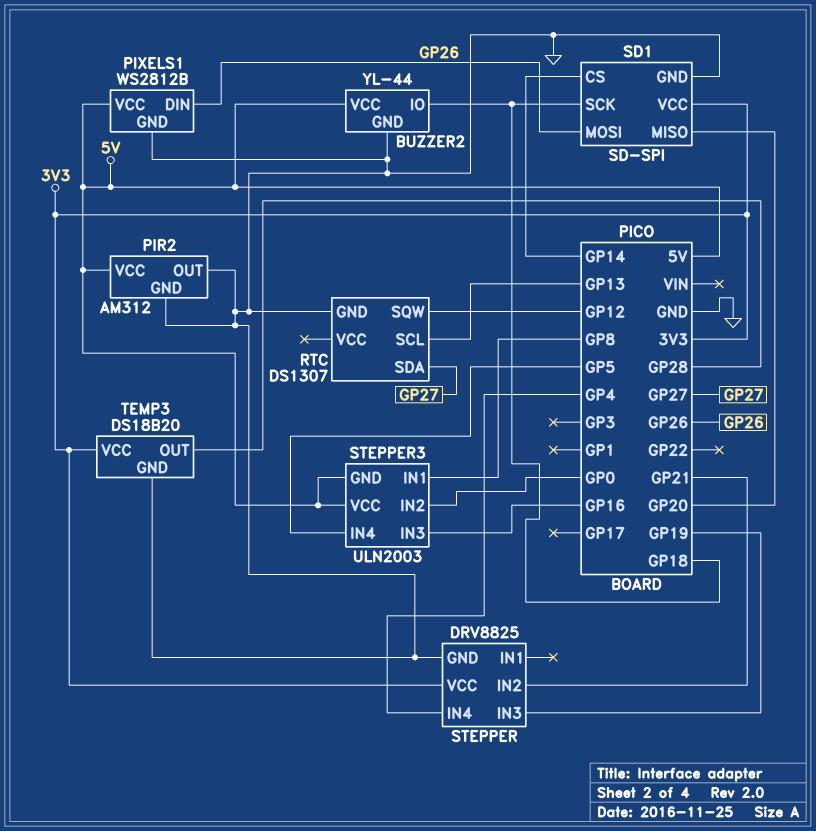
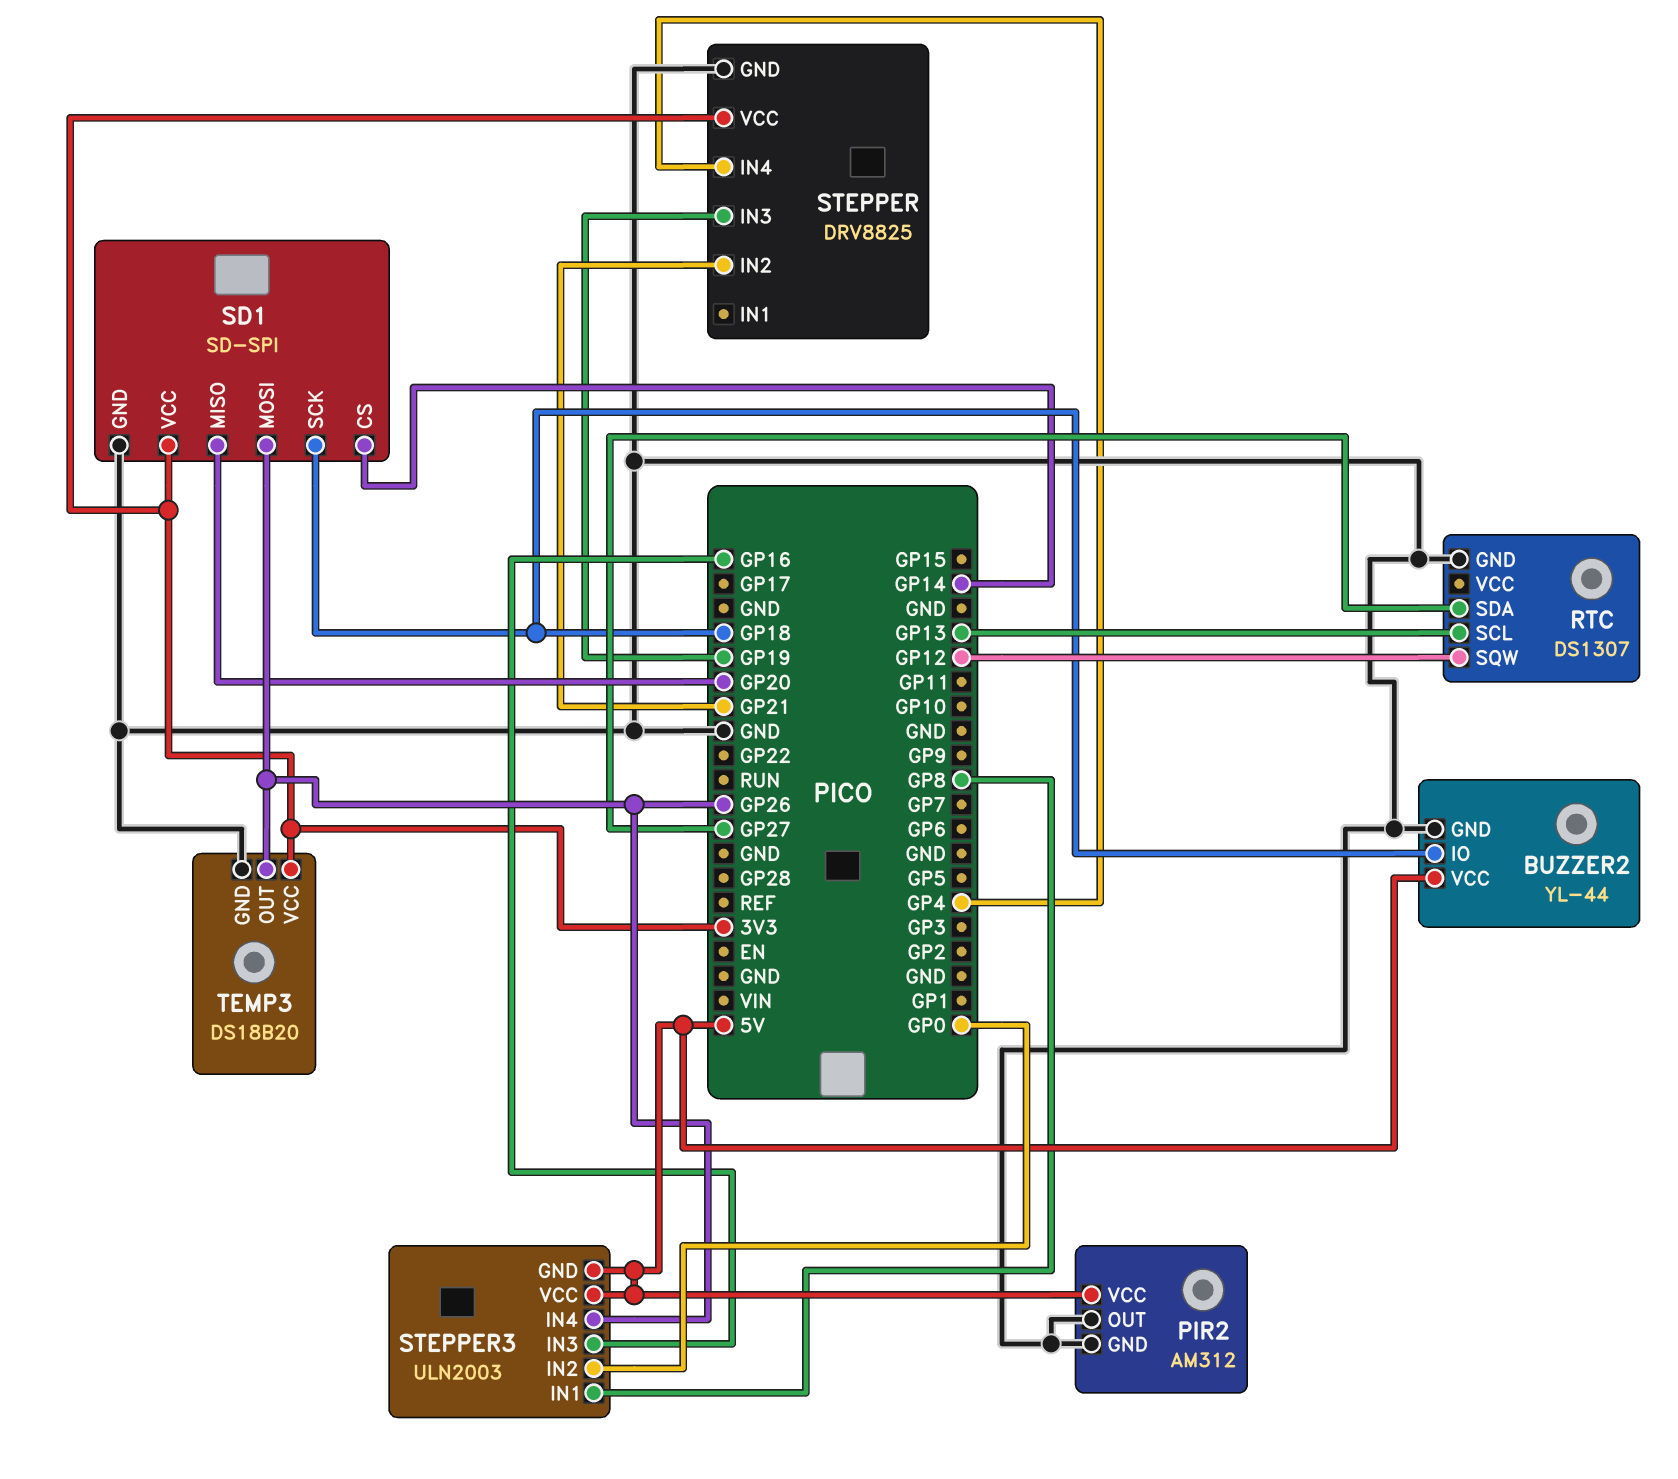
PIXELS1: WS2812B -> none
PIXELS1 pin DIN: GP26 -> none
PIXELS1 pin GND: GND -> none
PIXELS1 pin VCC: 5V -> none
STEPPER3 pin IN4: GP5 -> GP26
TEMP3 pin OUT: GP28 -> GP26

